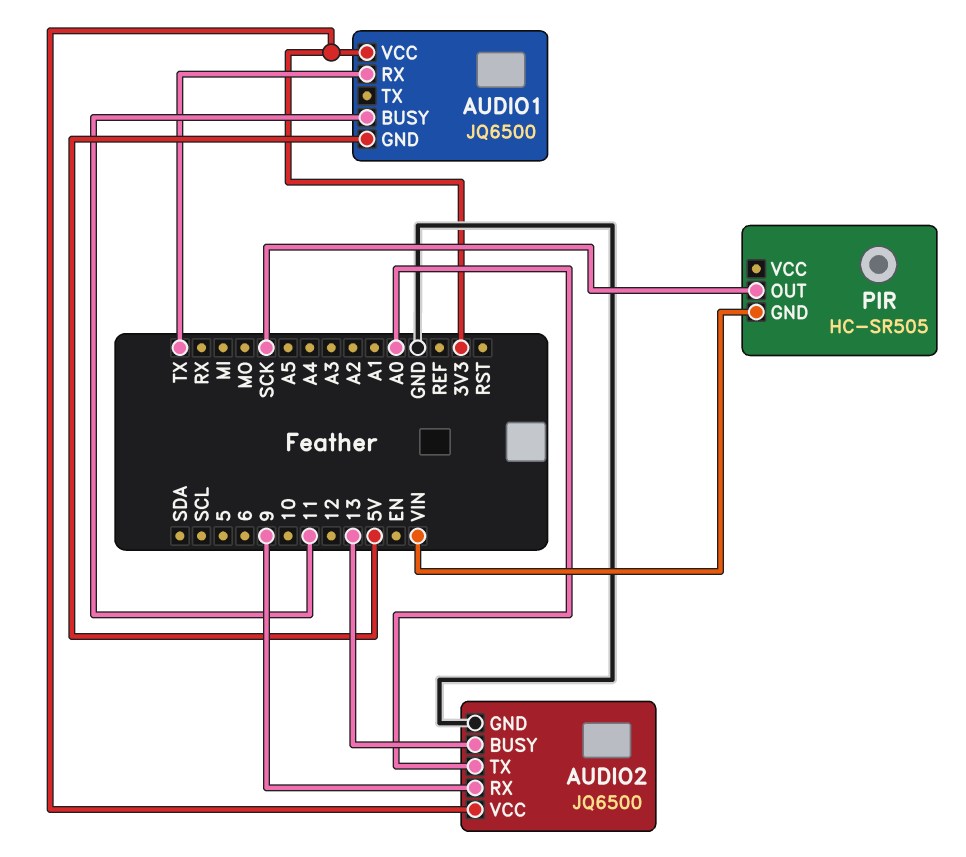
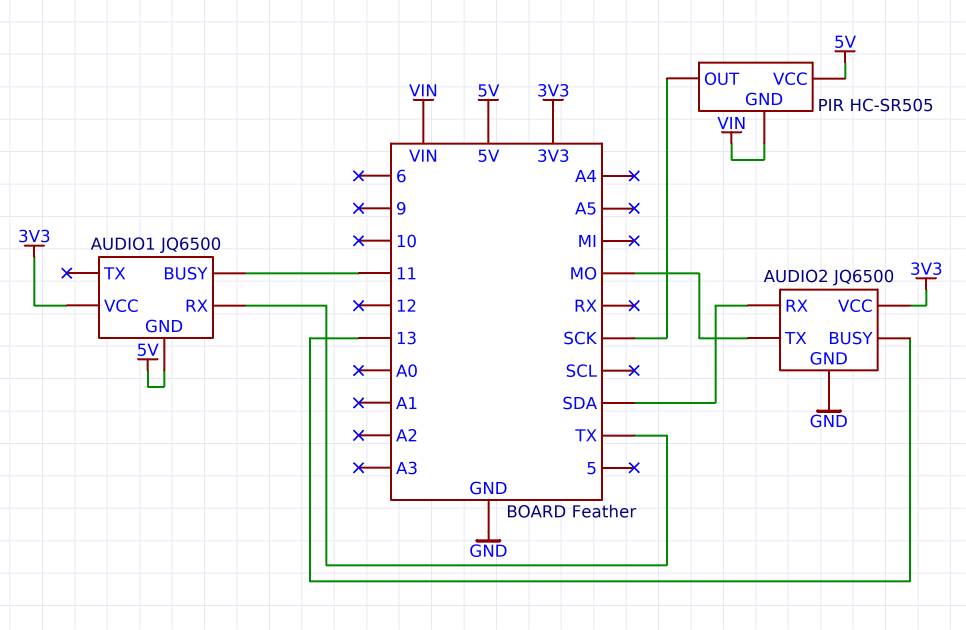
AUDIO2 pin RX: 9 -> SDA
AUDIO2 pin TX: A0 -> MO
PIR pin VCC: none -> 5V

